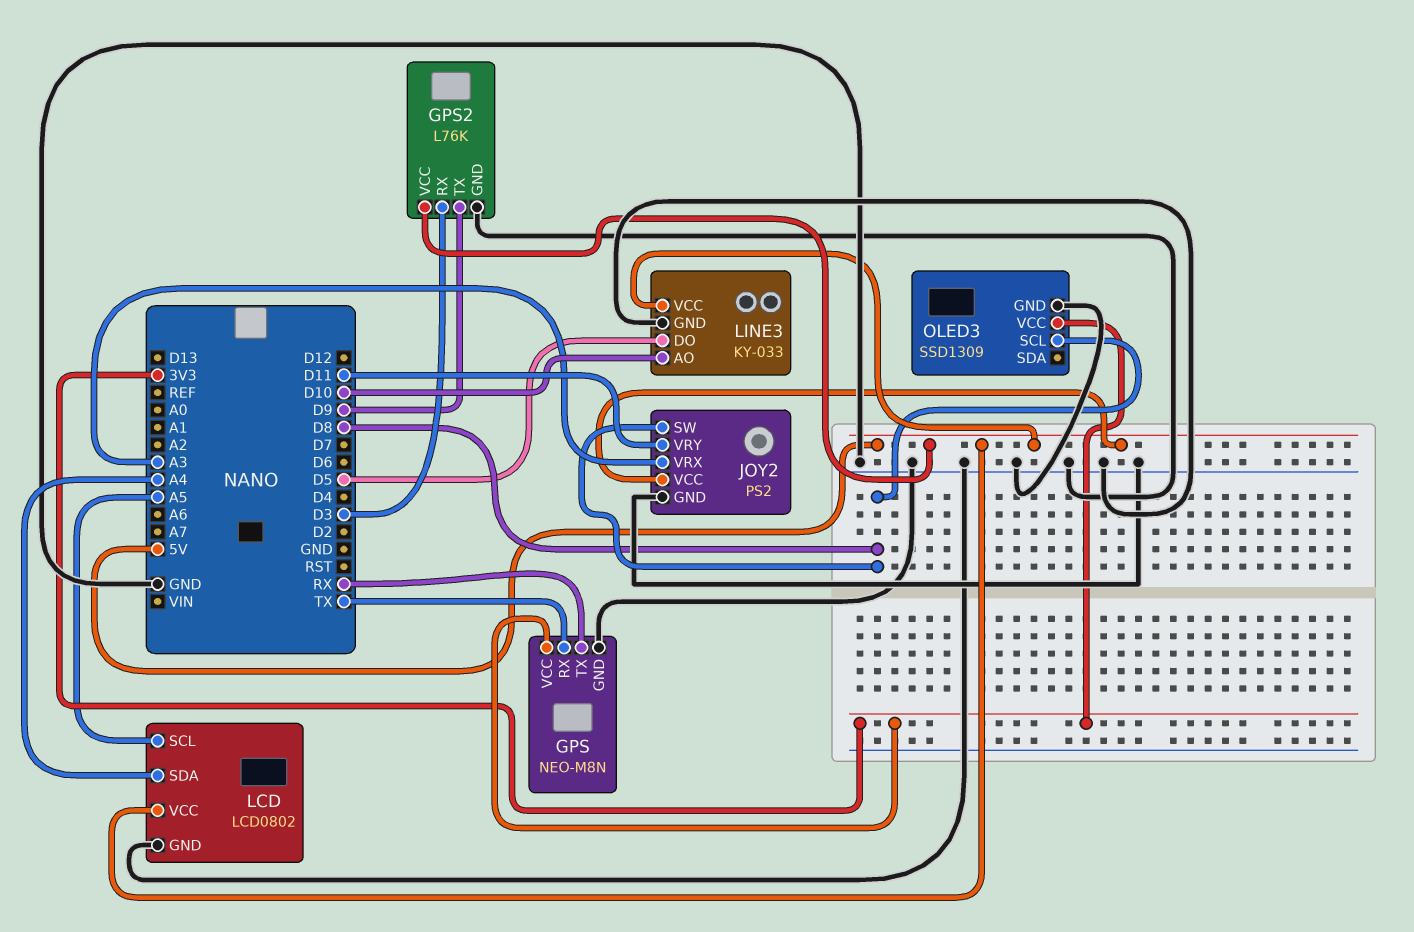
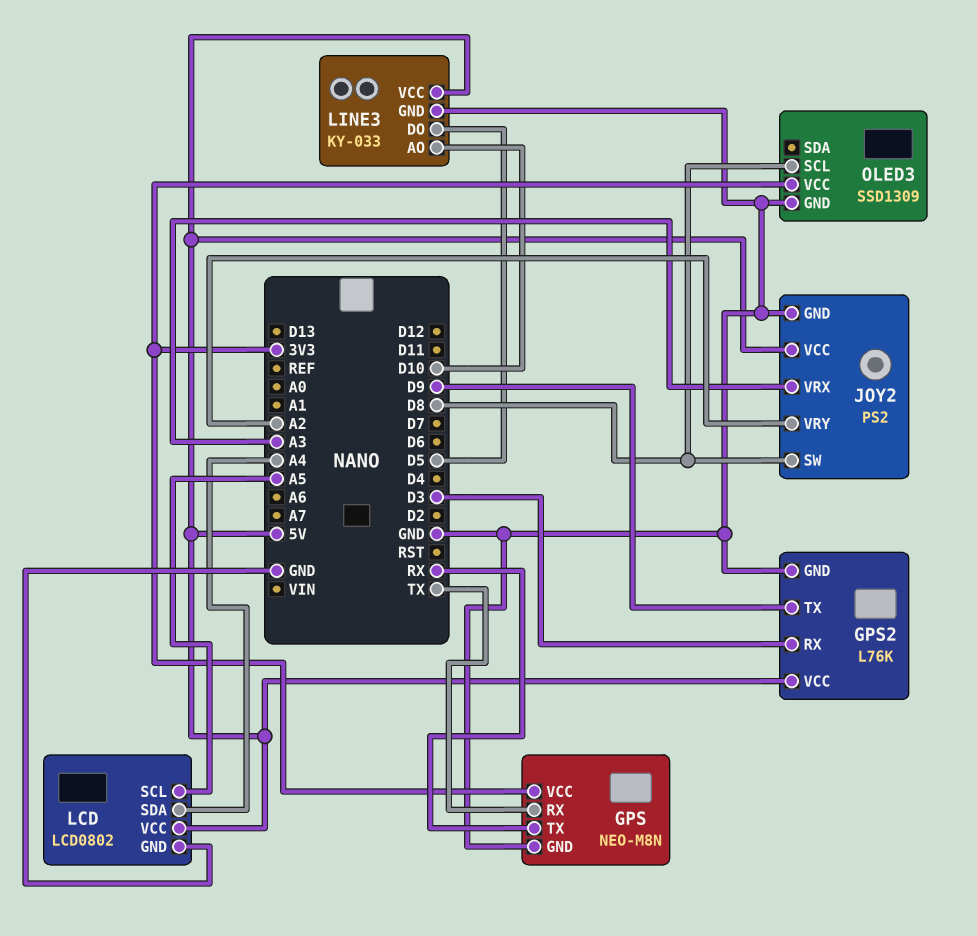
JOY2 pin VRY: D11 -> A2

